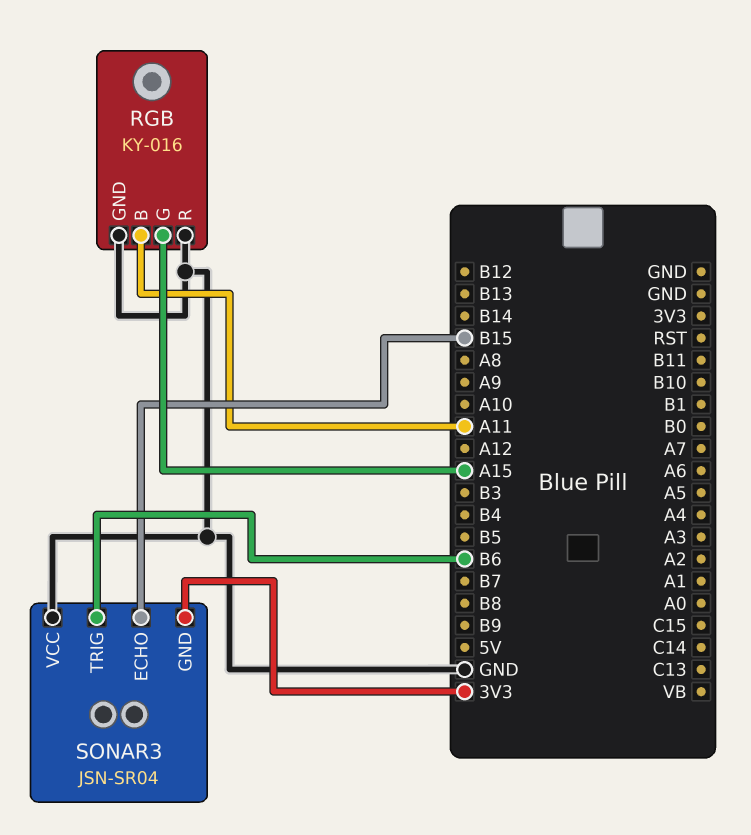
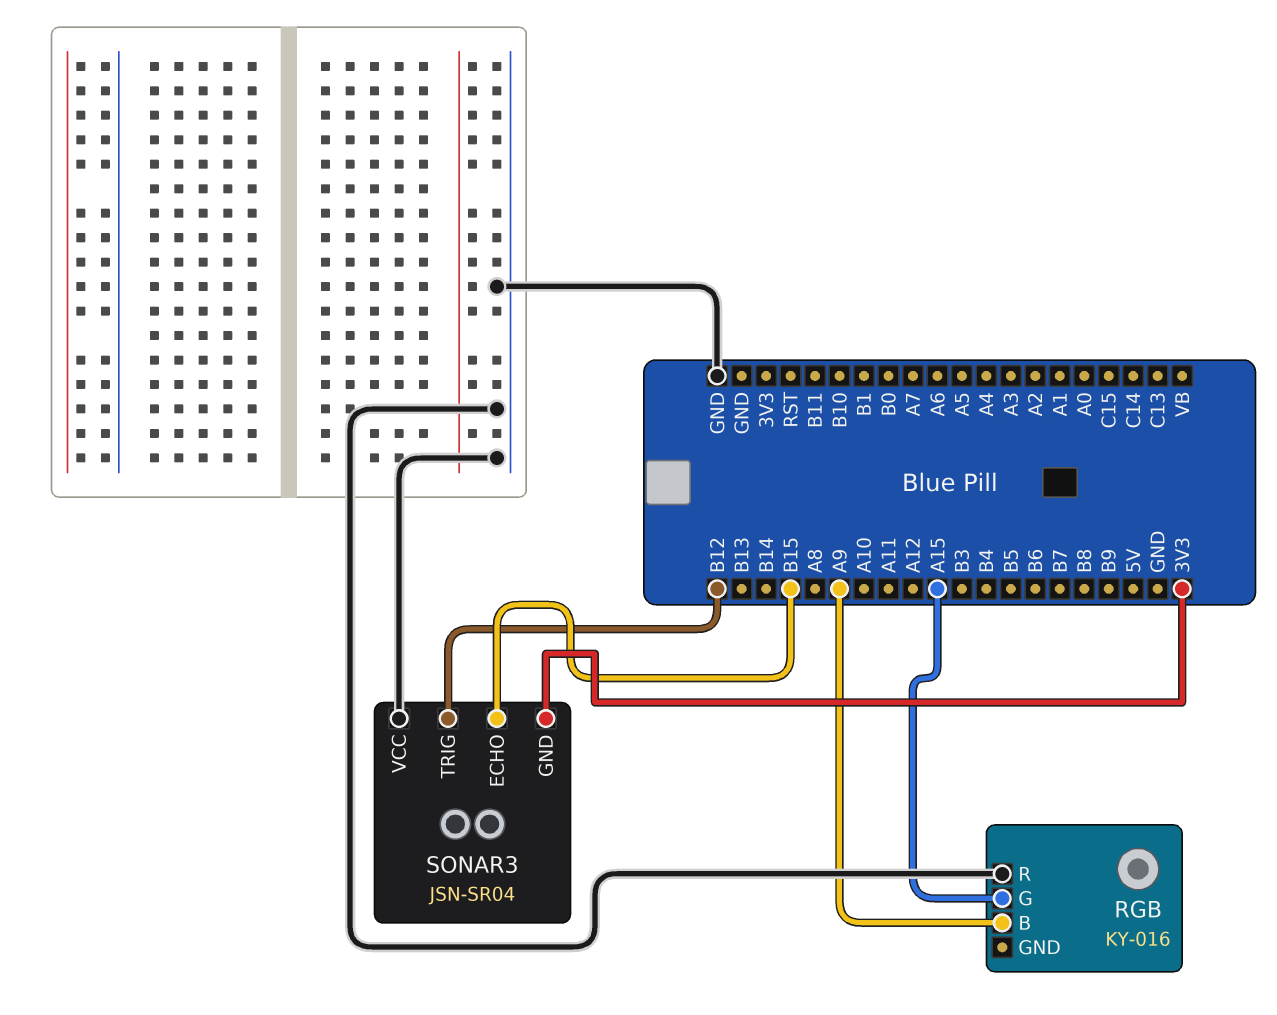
RGB pin B: A11 -> A9
RGB pin GND: GND -> none
SONAR3 pin TRIG: B6 -> B12

